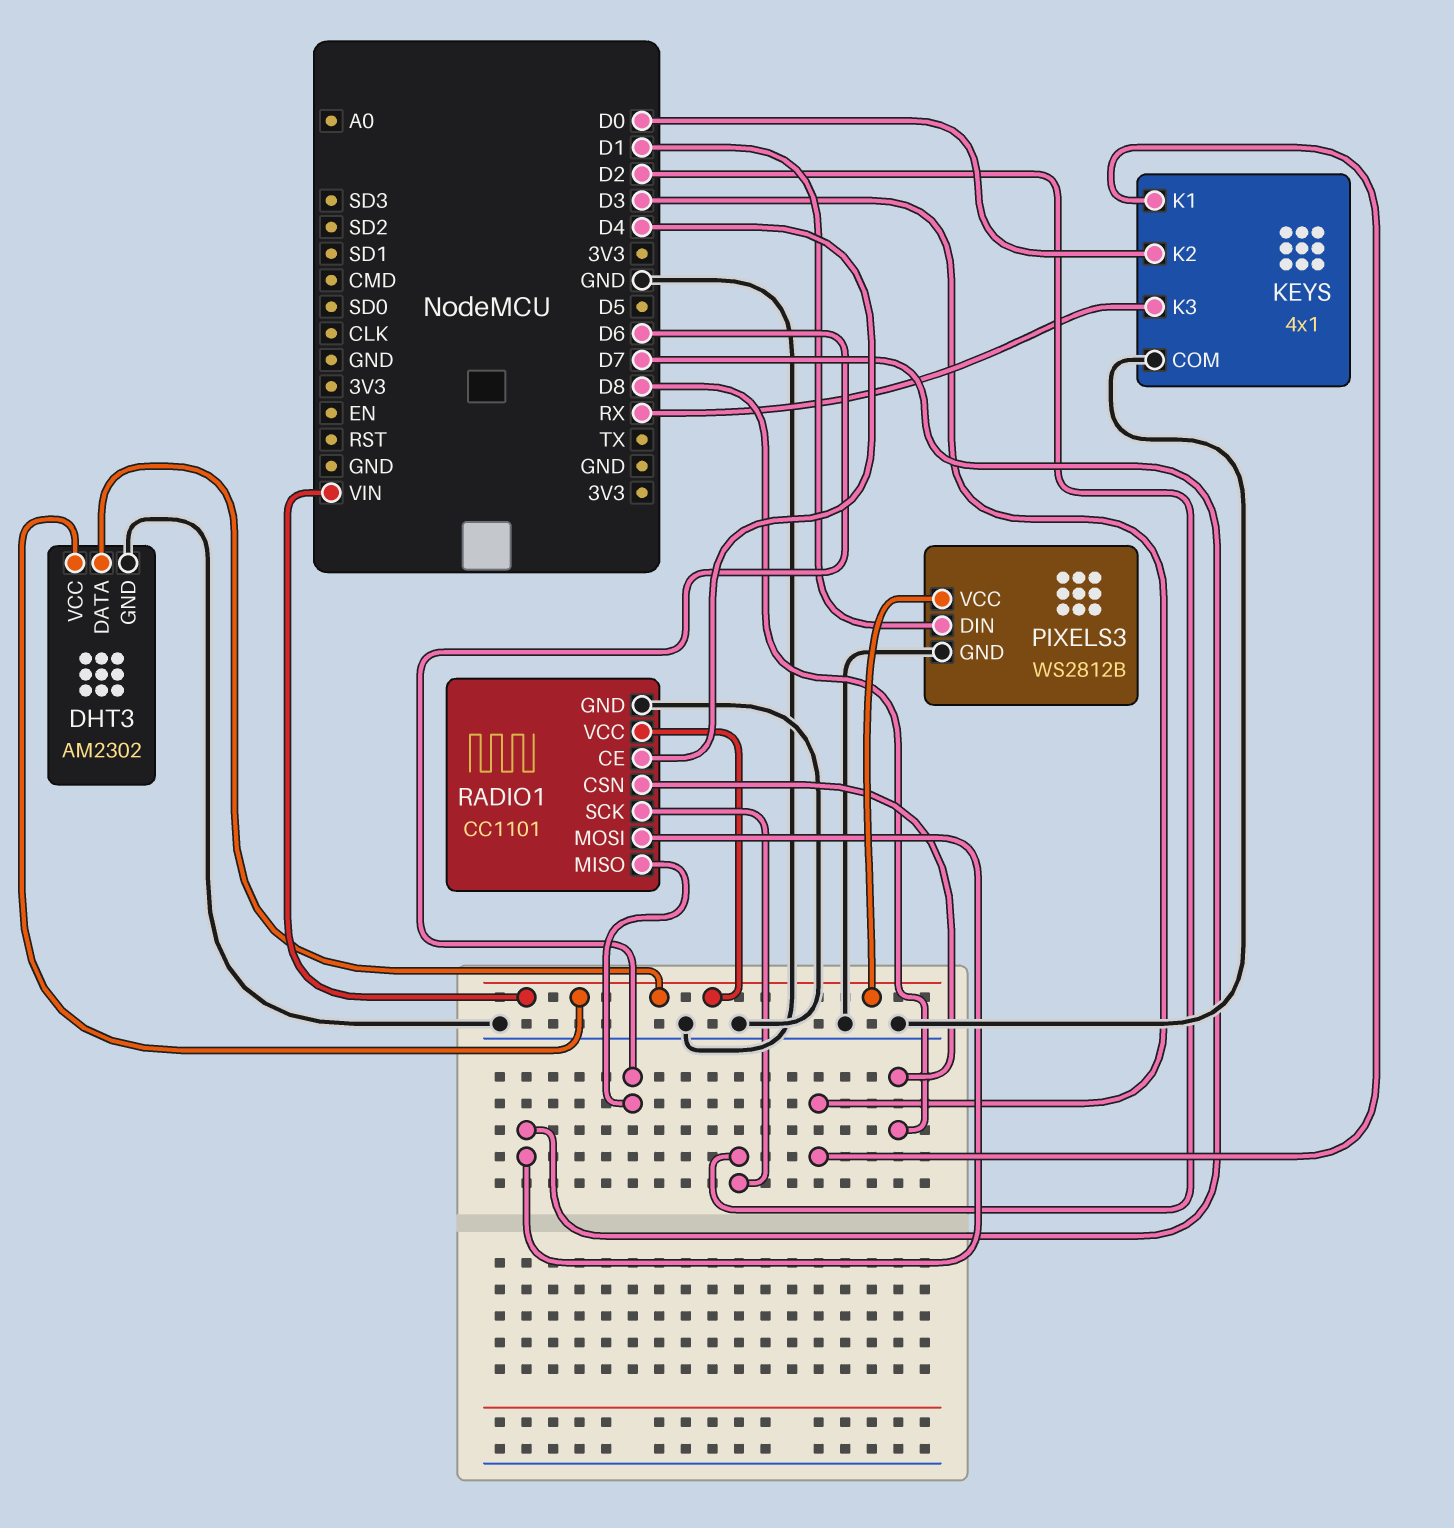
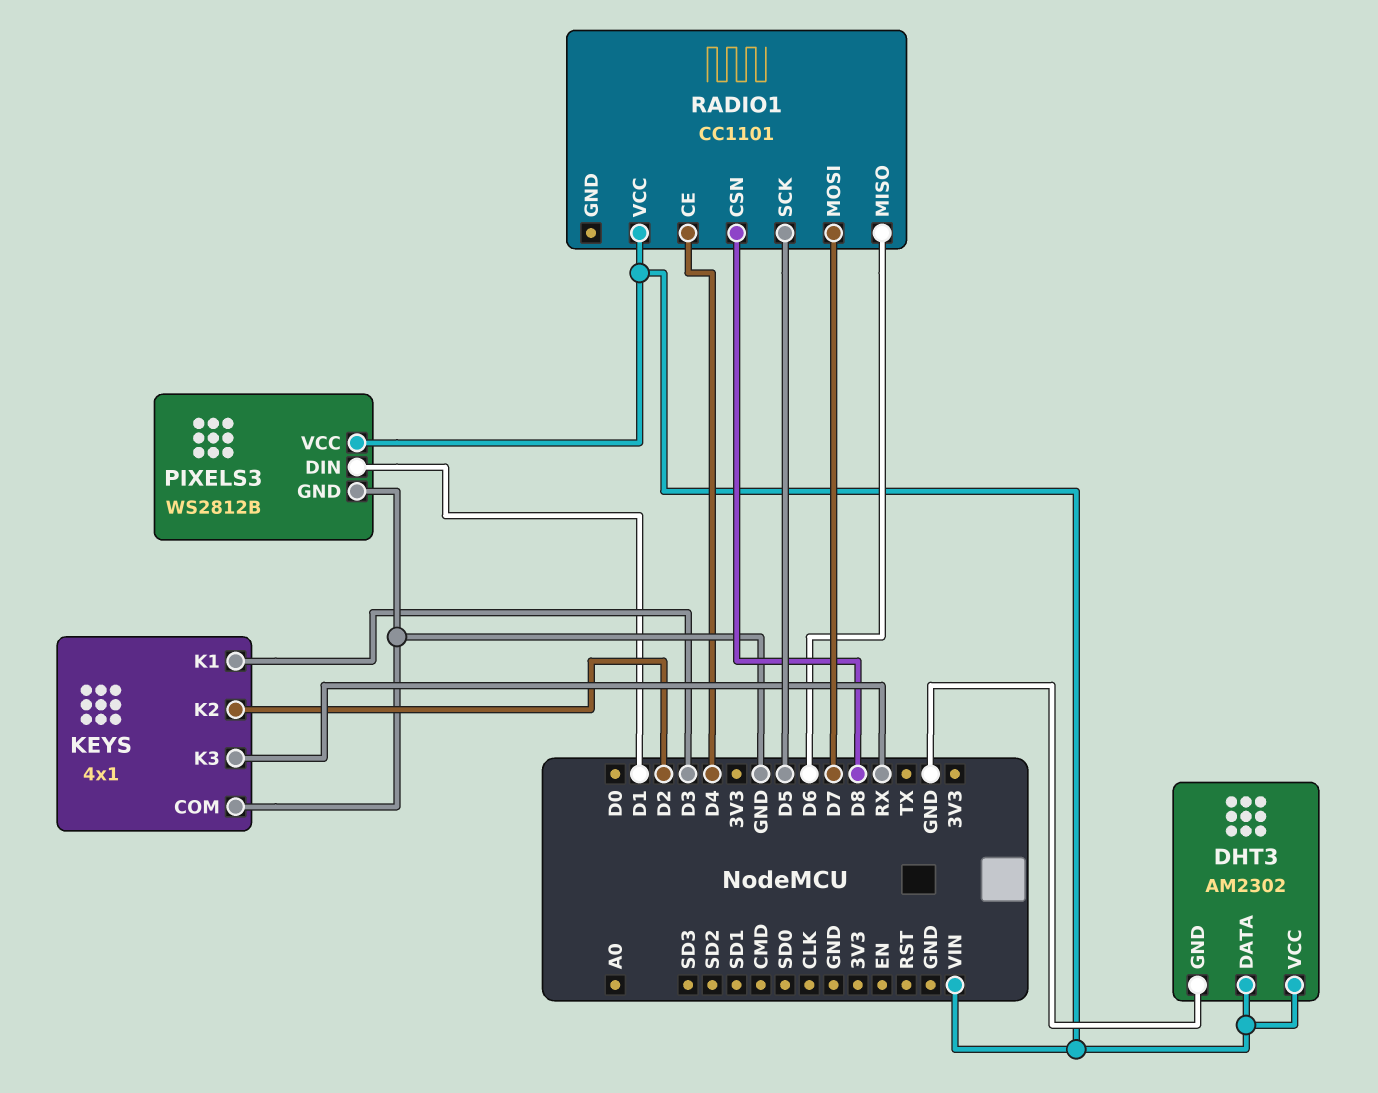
KEYS pin K2: D0 -> D2
RADIO1 pin GND: GND -> none
RADIO1 pin SCK: D2 -> D5

